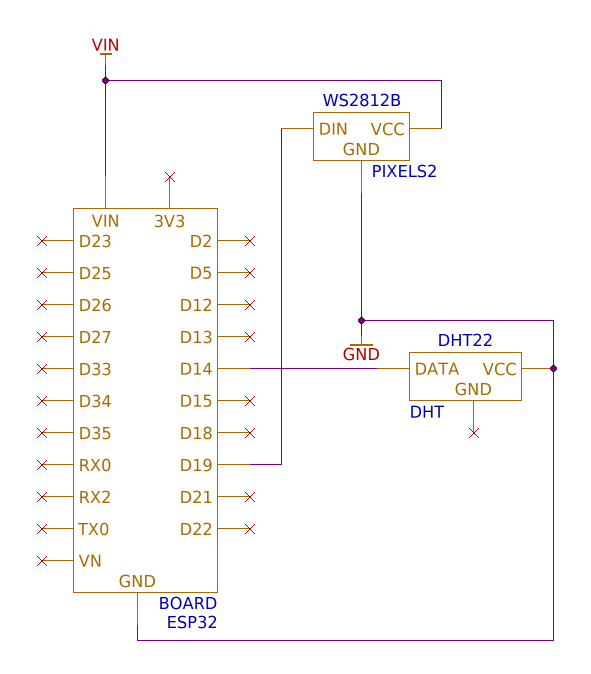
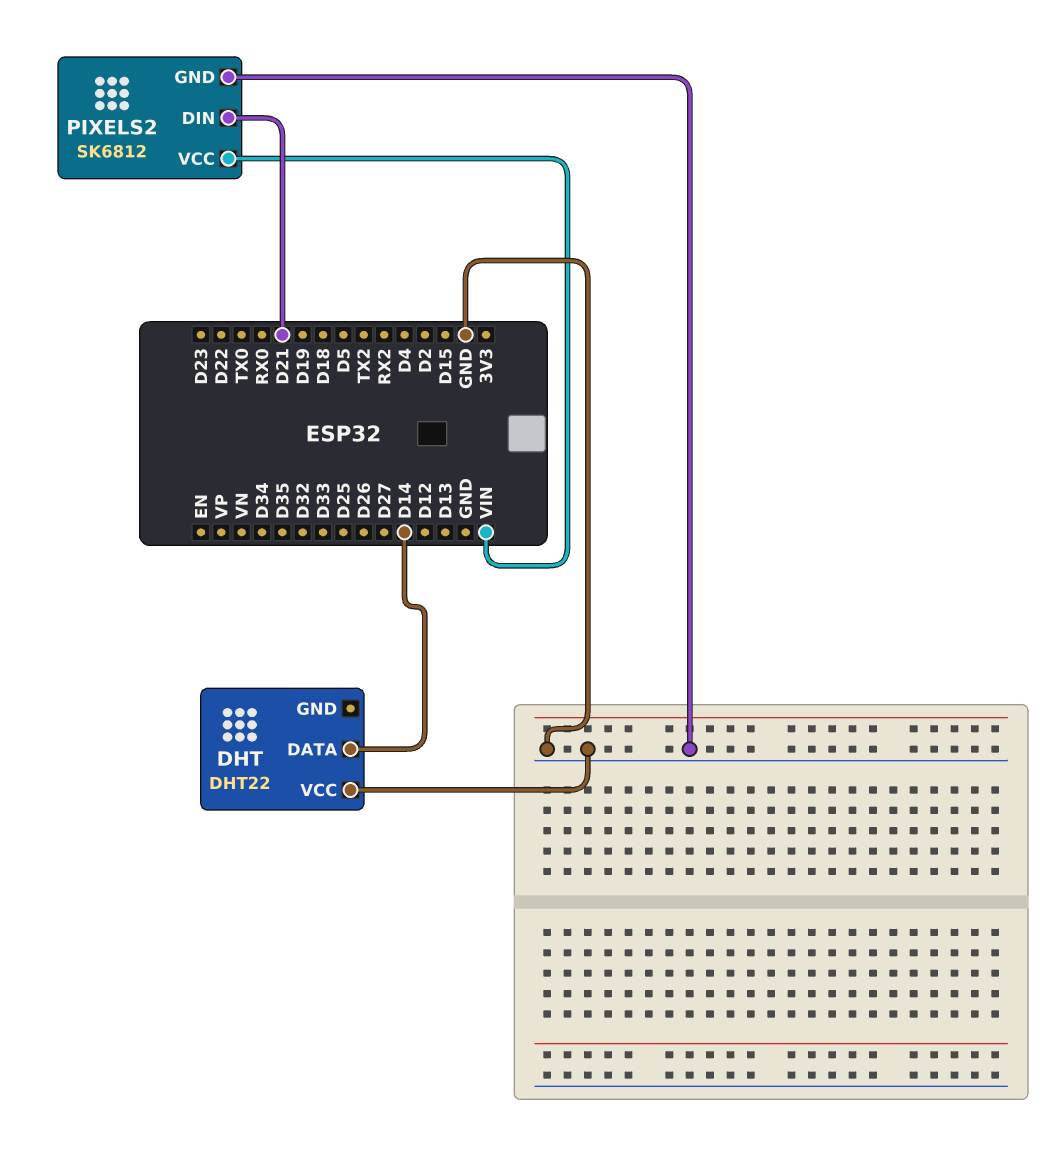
PIXELS2: WS2812B -> SK6812
PIXELS2 pin DIN: D19 -> D21

